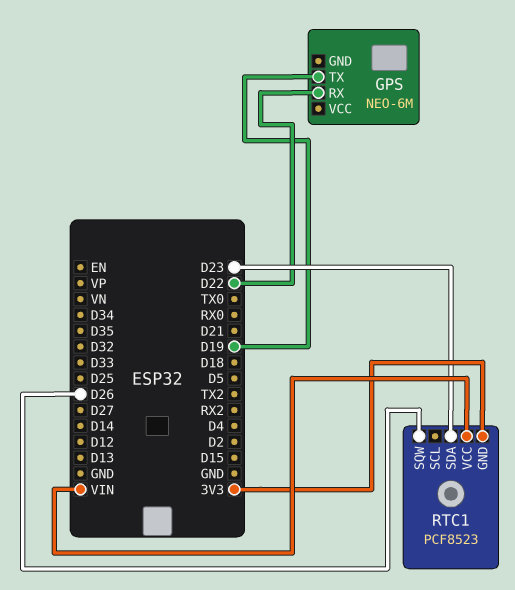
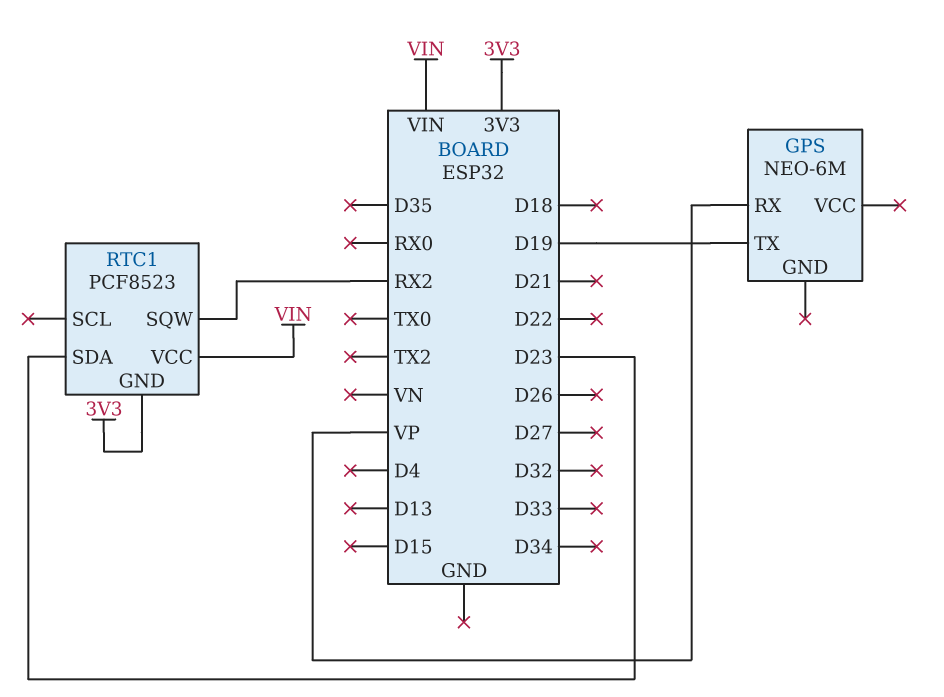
GPS pin RX: D22 -> VP
RTC1 pin SQW: D26 -> RX2

